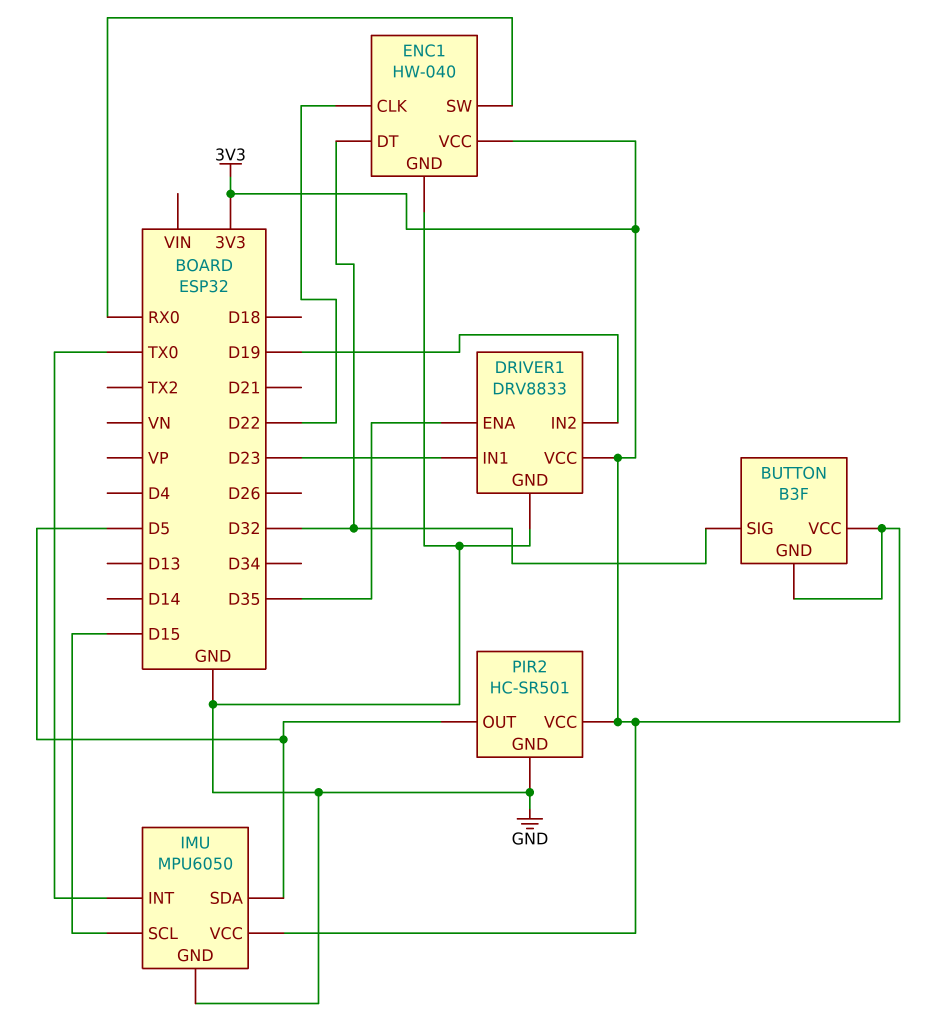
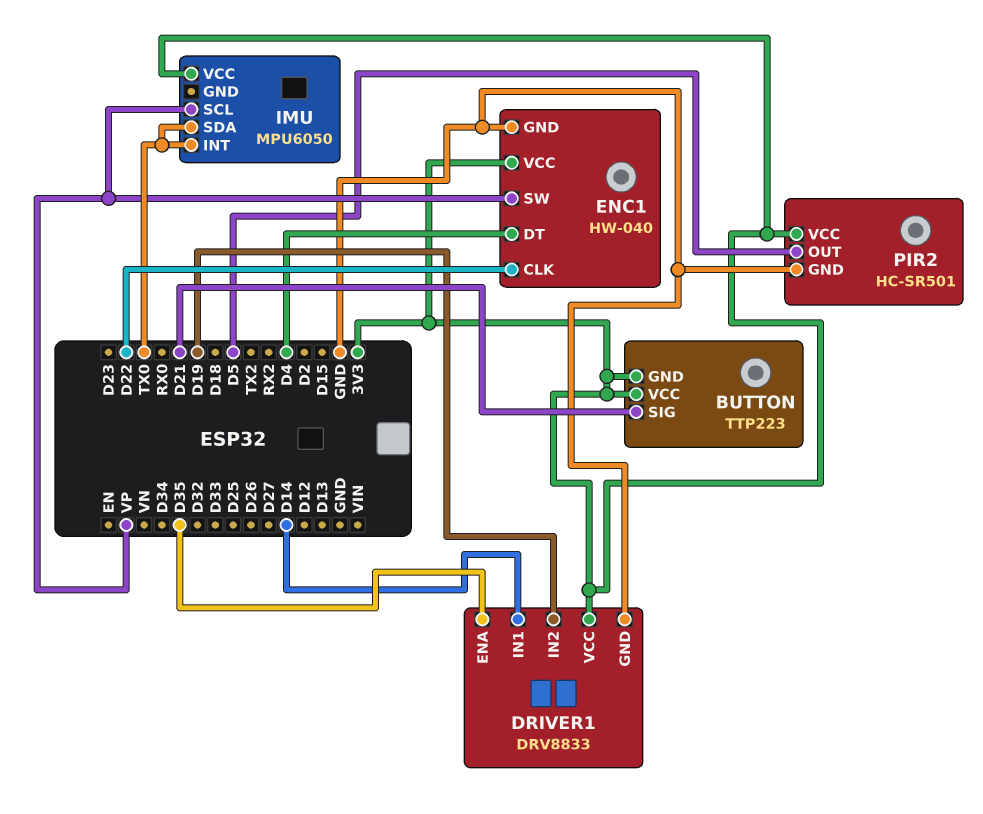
BUTTON: B3F -> TTP223
BUTTON pin SIG: D32 -> D21
DRIVER1 pin IN1: D23 -> D14
ENC1 pin DT: D32 -> D4
ENC1 pin SW: RX0 -> VP
IMU pin GND: GND -> none
IMU pin SCL: D15 -> VP
IMU pin SDA: D5 -> TX0

